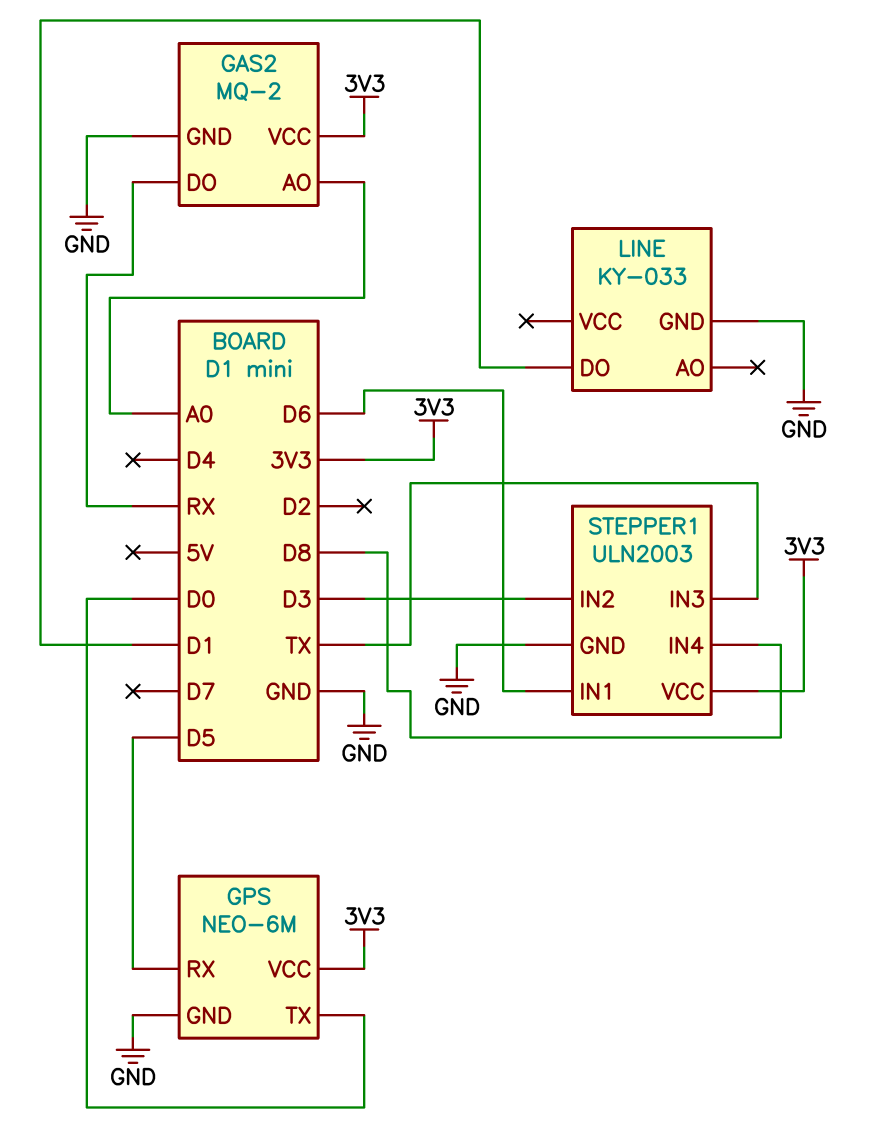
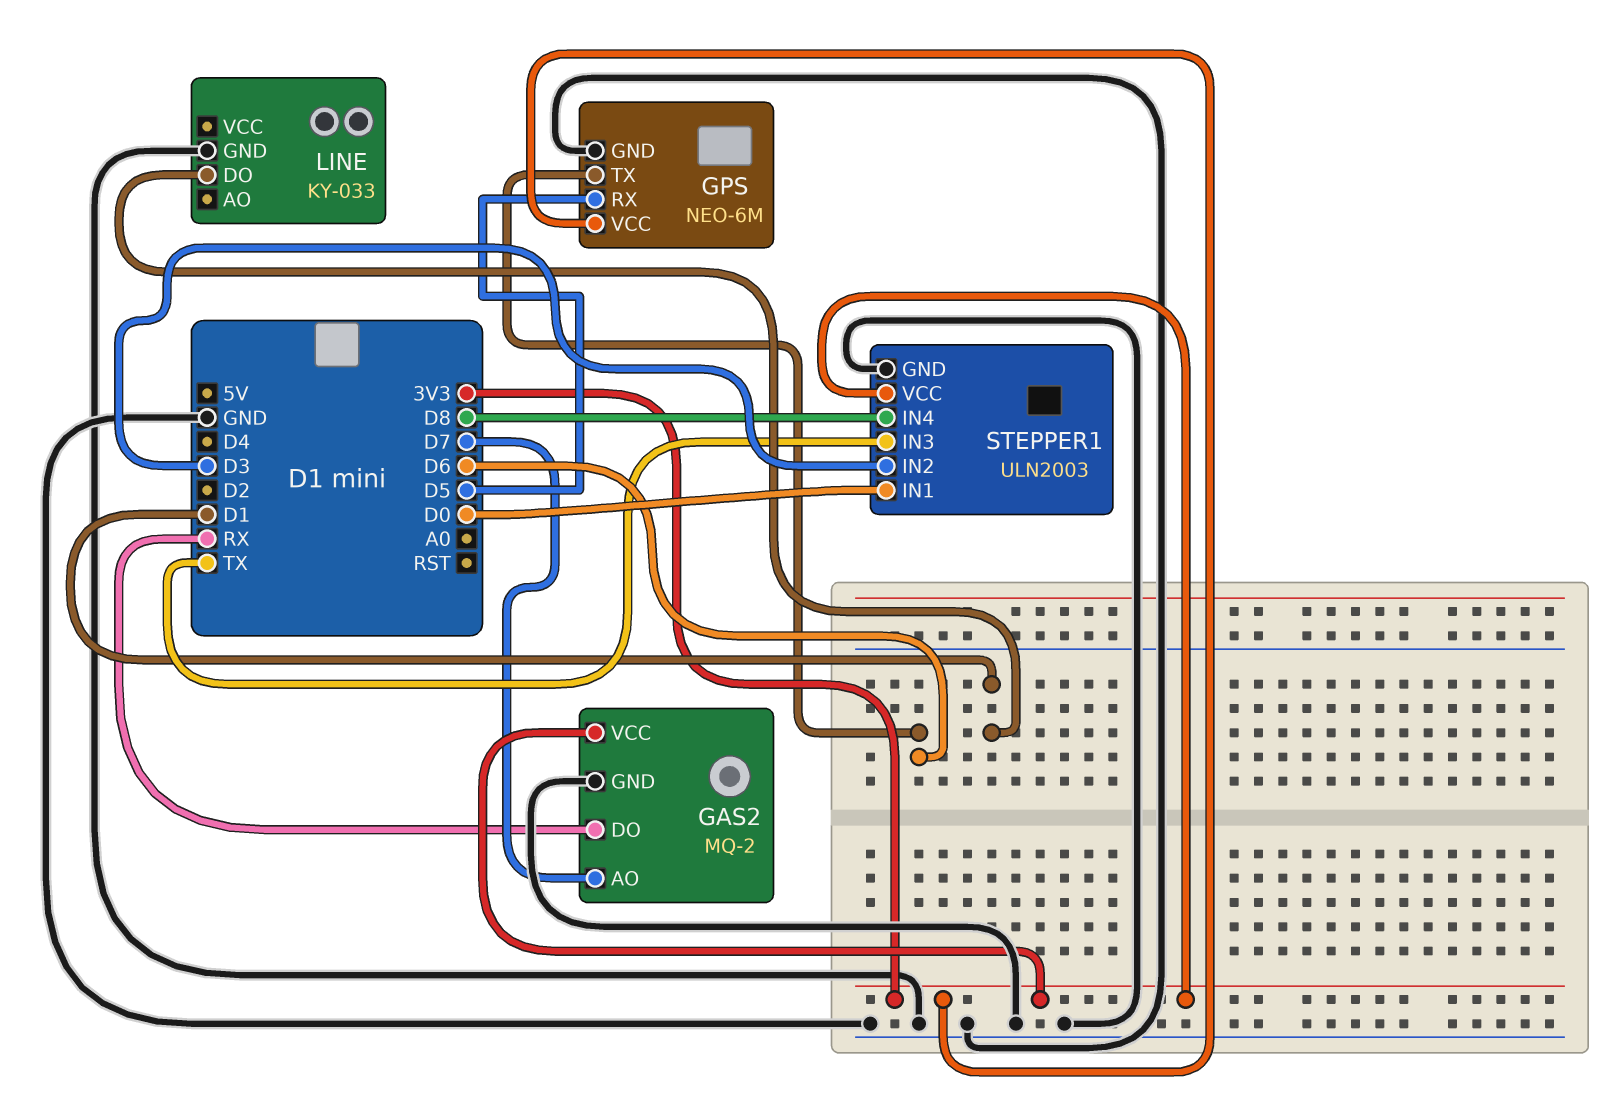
GAS2 pin AO: A0 -> D7
GPS pin TX: D0 -> D6
STEPPER1 pin IN1: D6 -> D0

